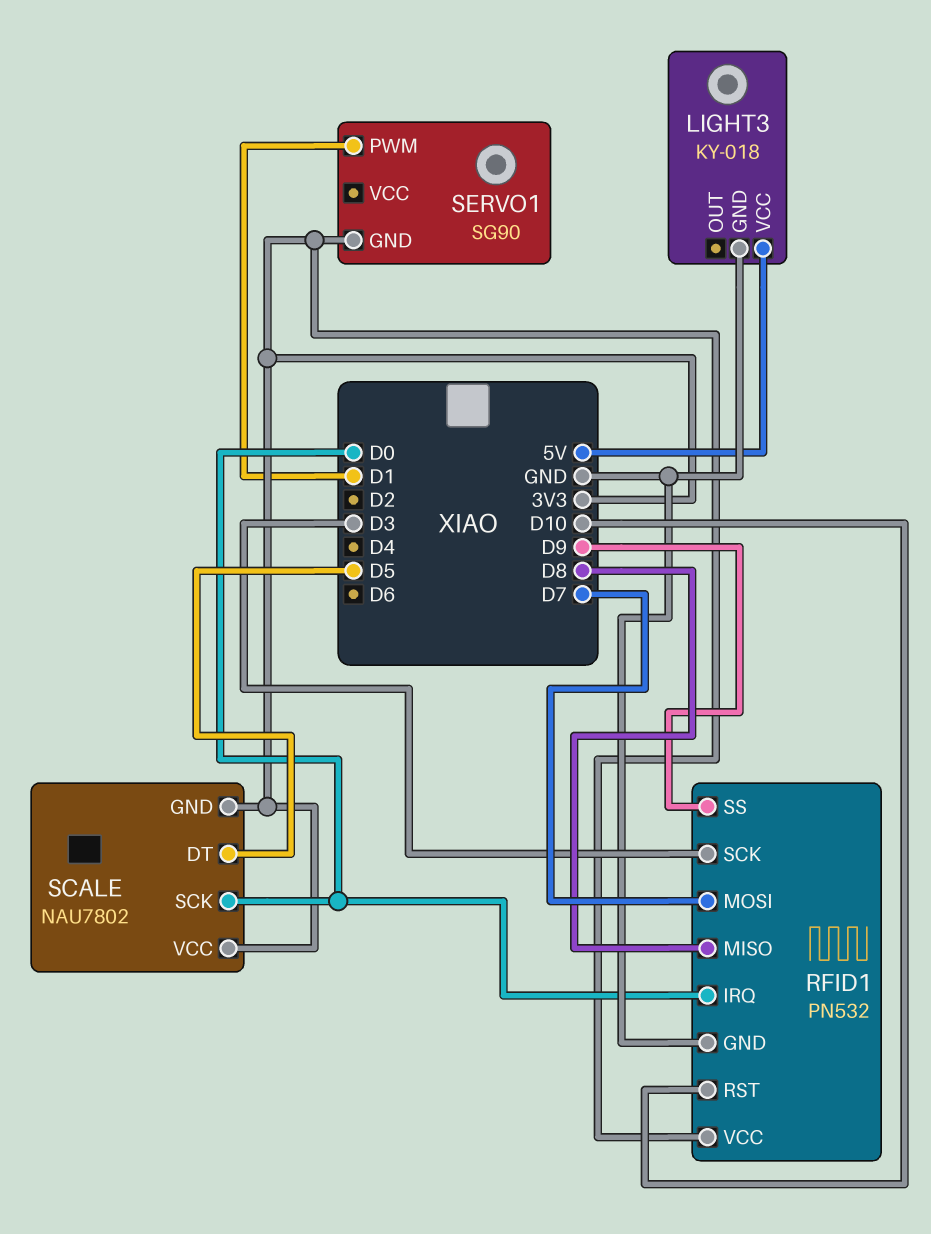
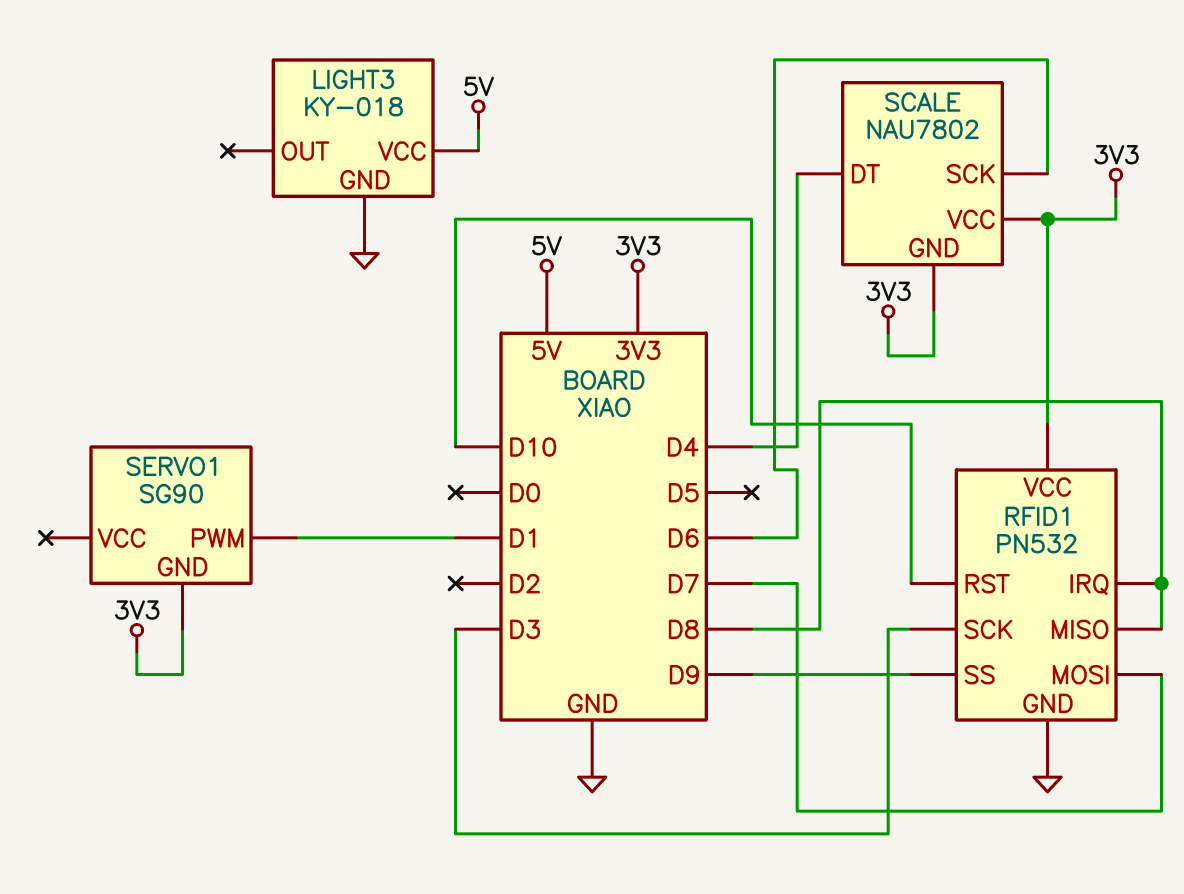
RFID1 pin IRQ: D0 -> D8
SCALE pin DT: D5 -> D4
SCALE pin SCK: D0 -> D6

